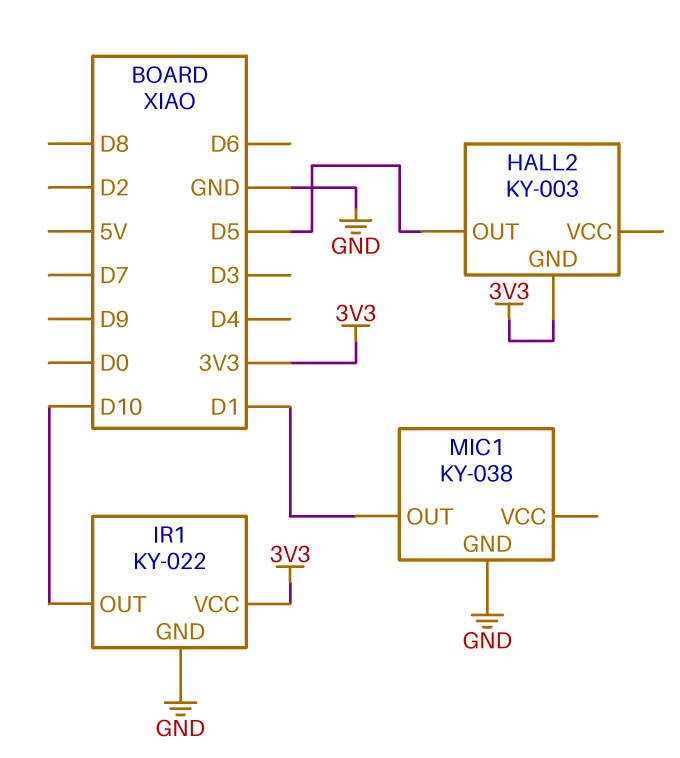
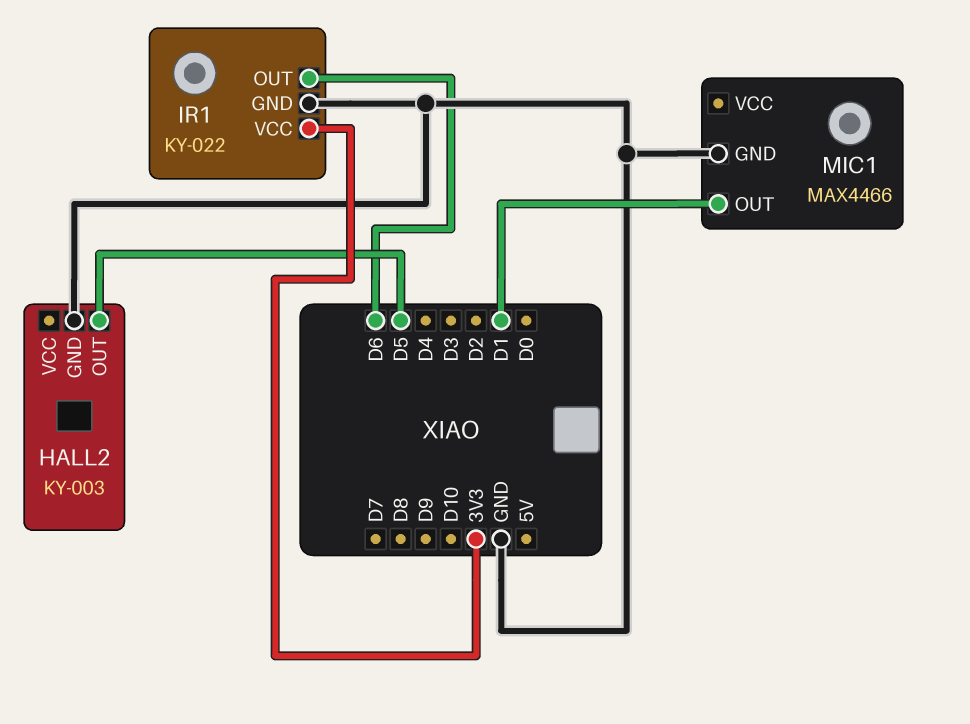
HALL2 pin GND: 3V3 -> GND
IR1 pin OUT: D10 -> D6
MIC1: KY-038 -> MAX4466

